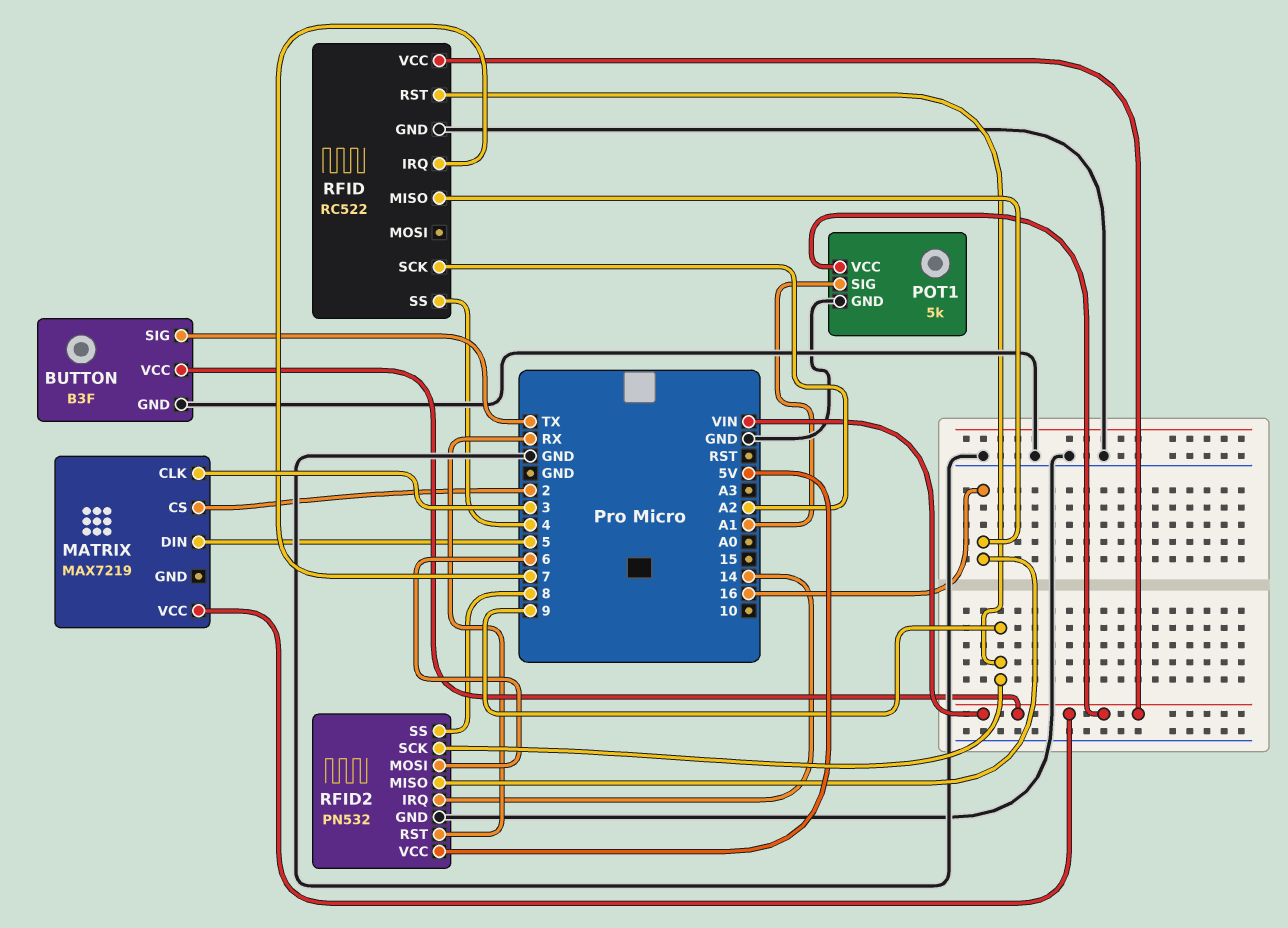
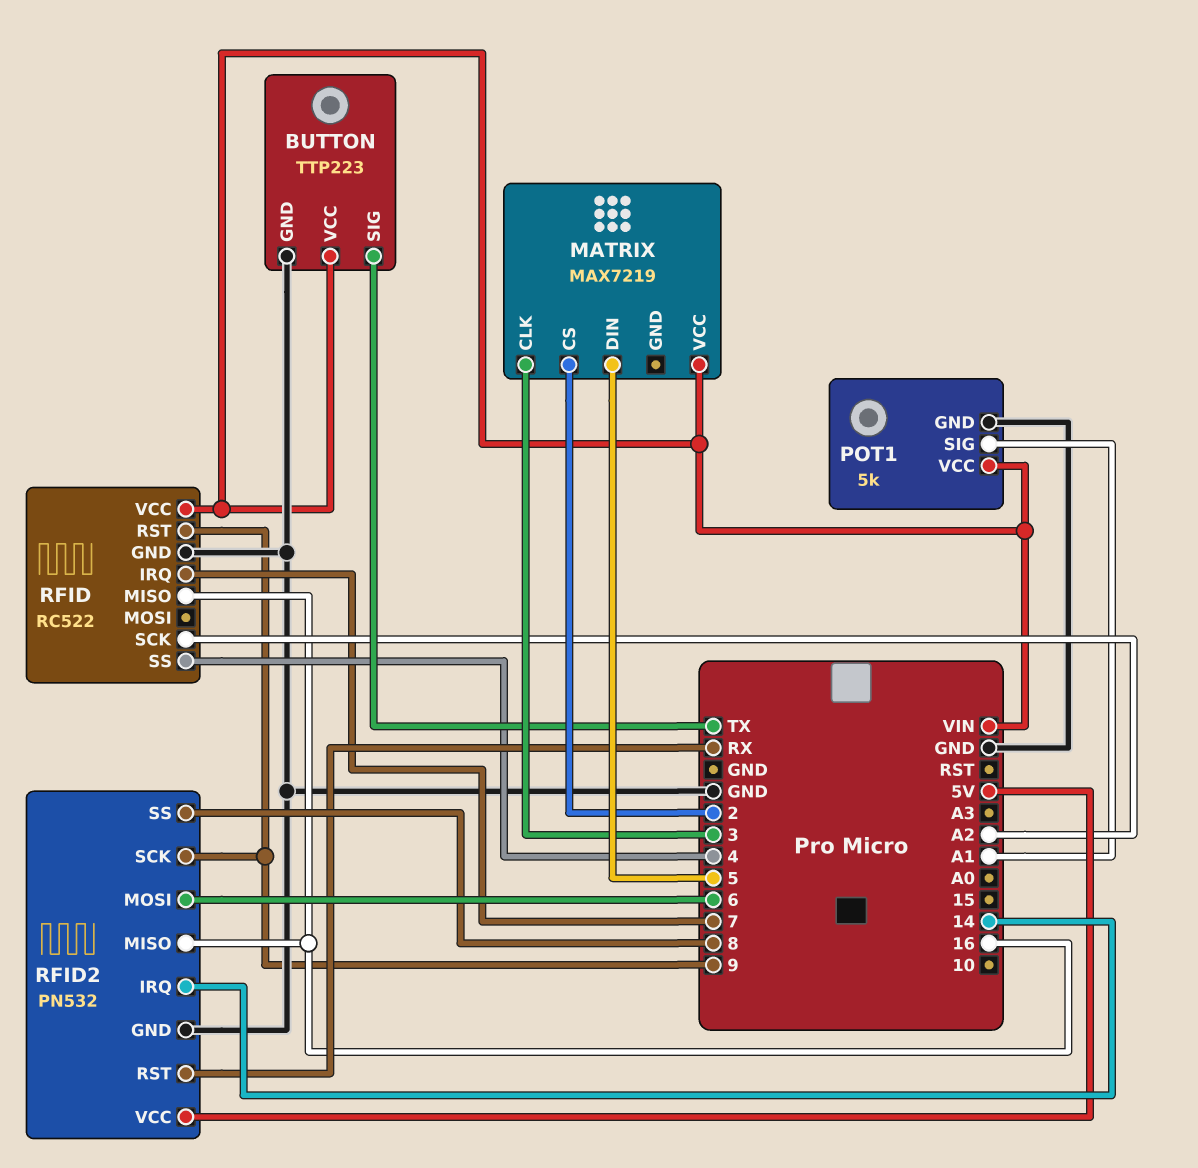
BUTTON: B3F -> TTP223

